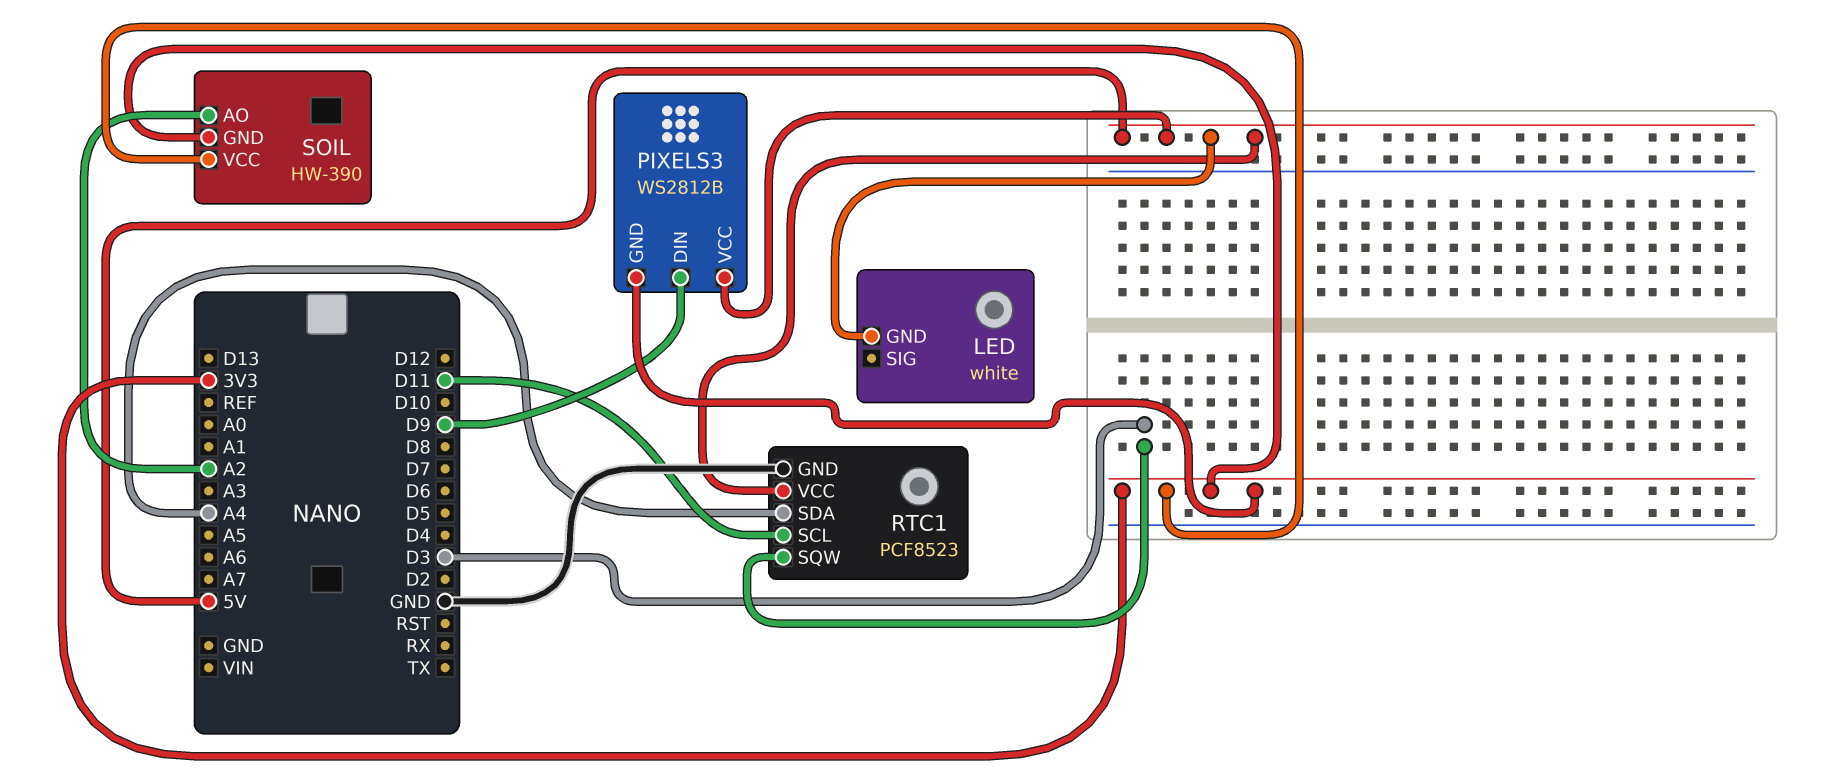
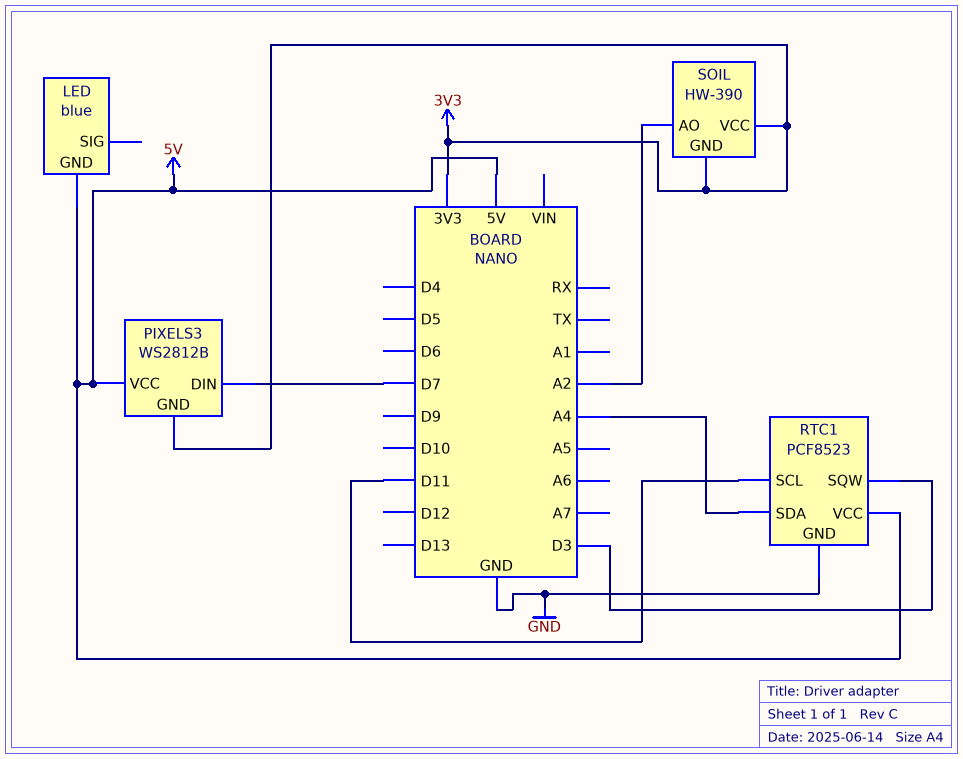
LED: white -> blue
PIXELS3 pin DIN: D9 -> D7

